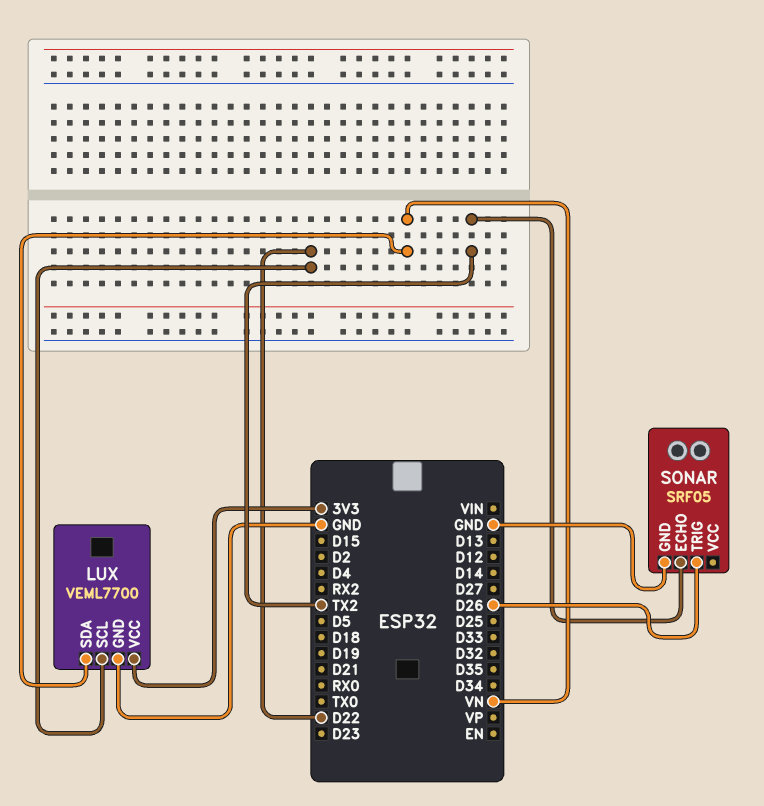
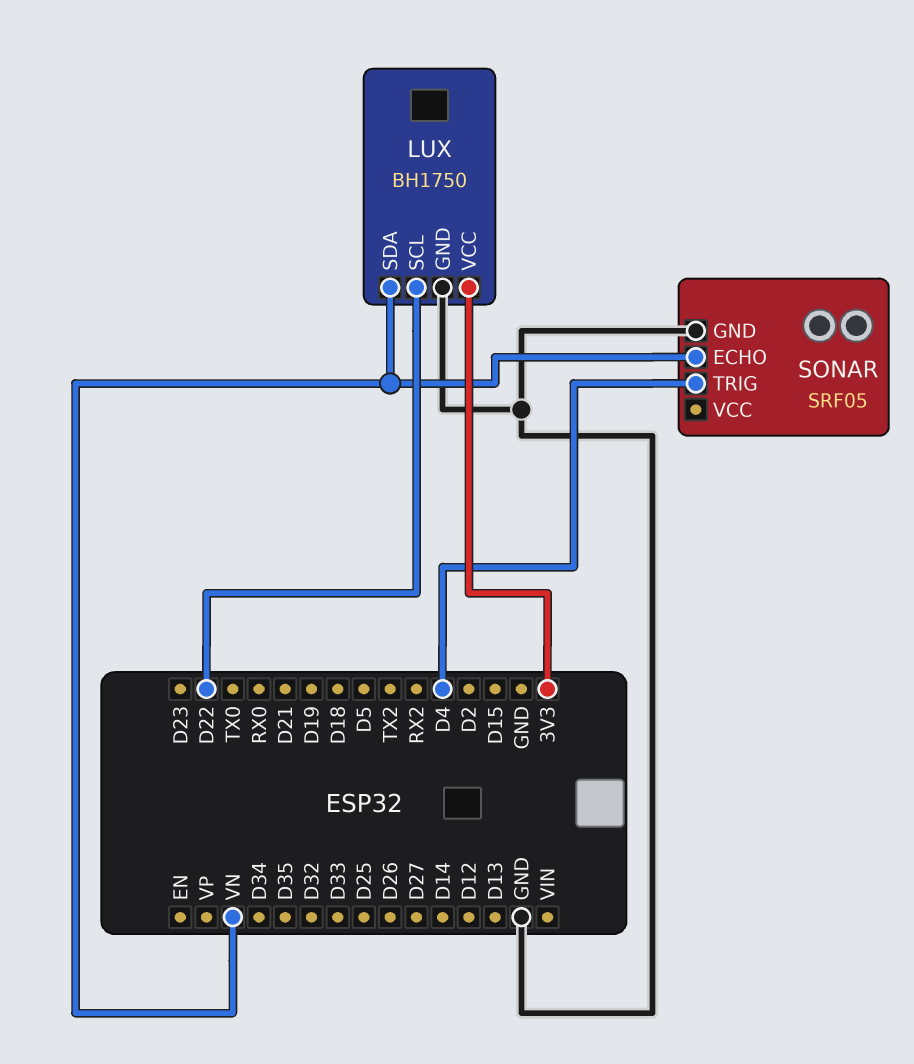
LUX: VEML7700 -> BH1750
SONAR pin ECHO: TX2 -> VN
SONAR pin TRIG: D26 -> D4

